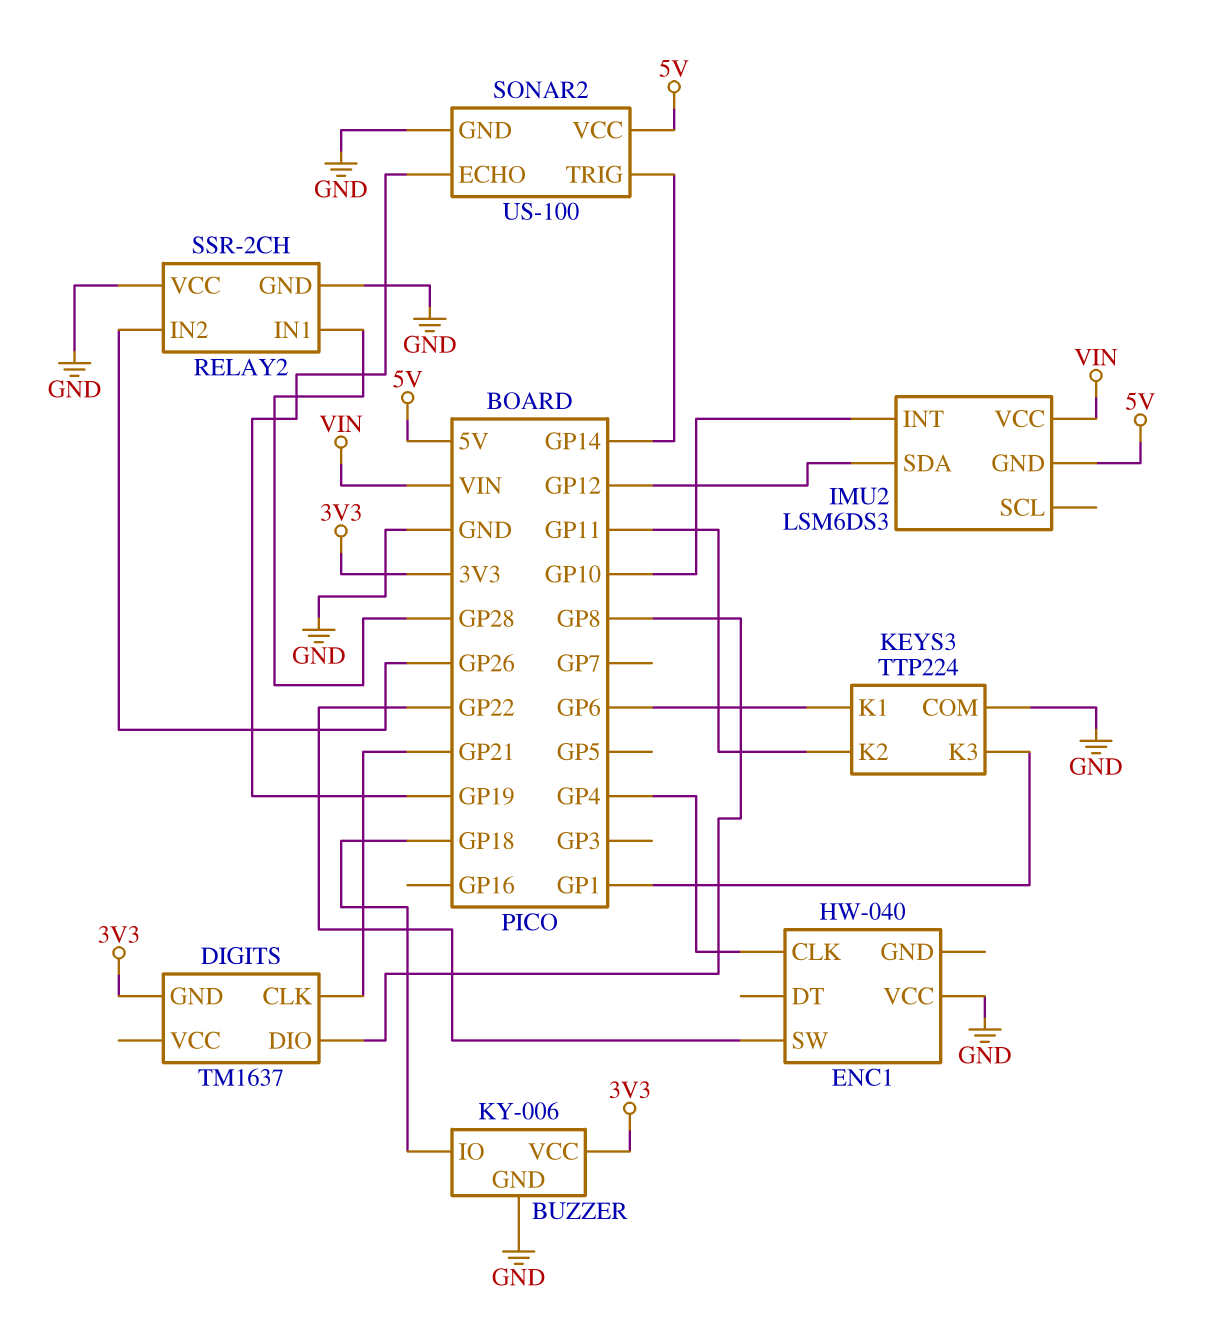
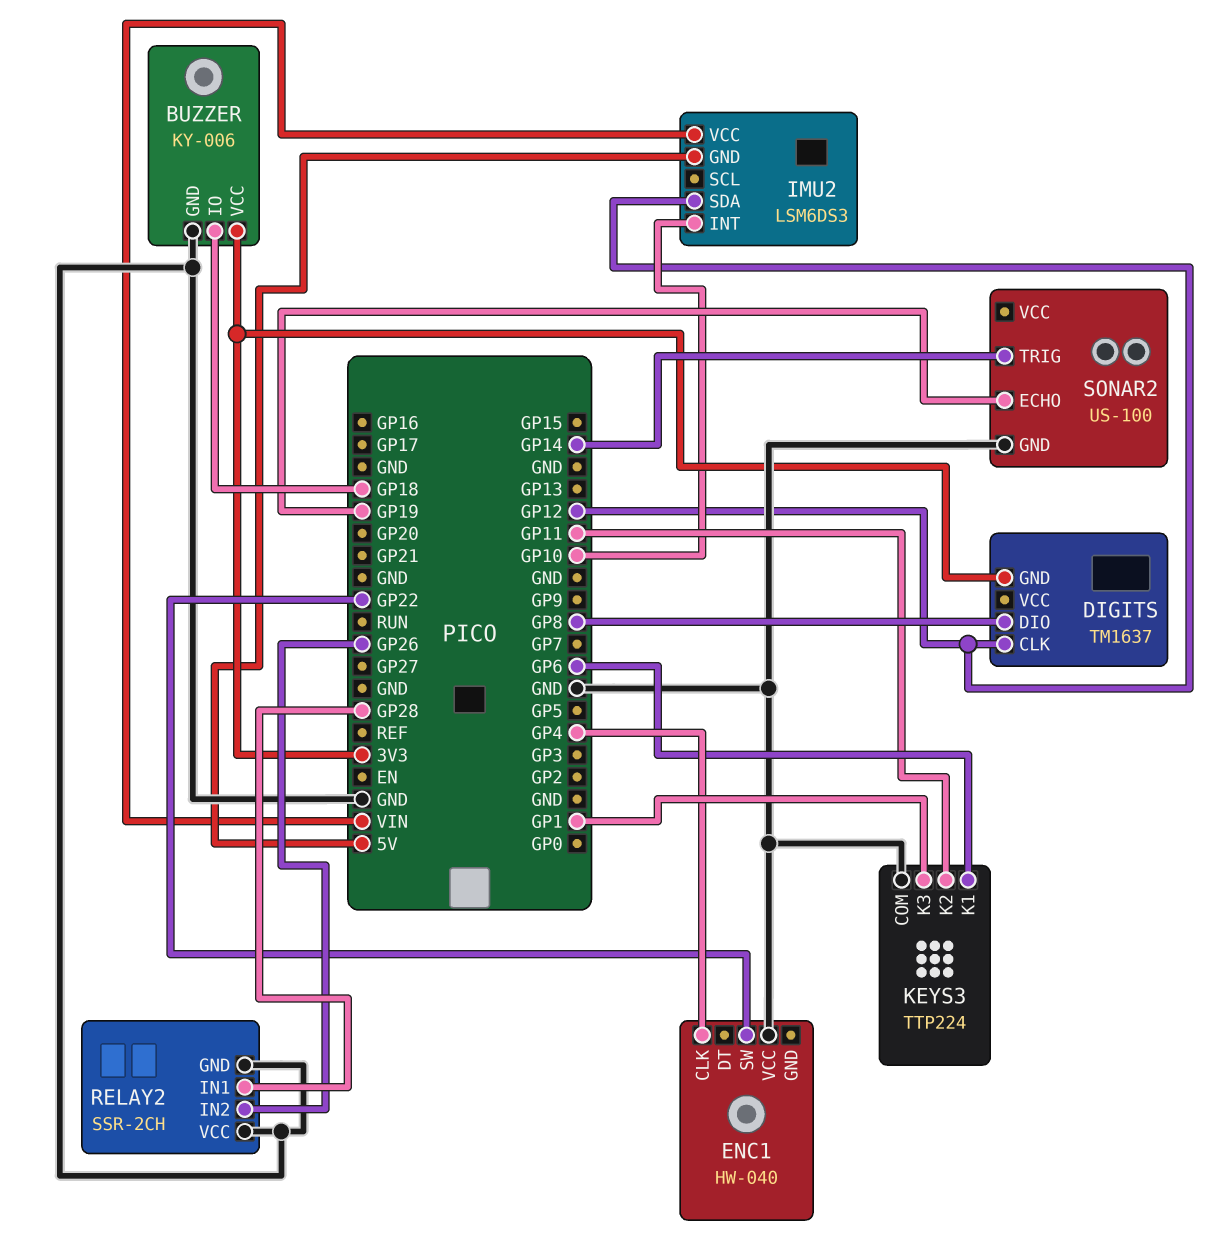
DIGITS pin CLK: GP21 -> GP12
SONAR2 pin VCC: 5V -> none

